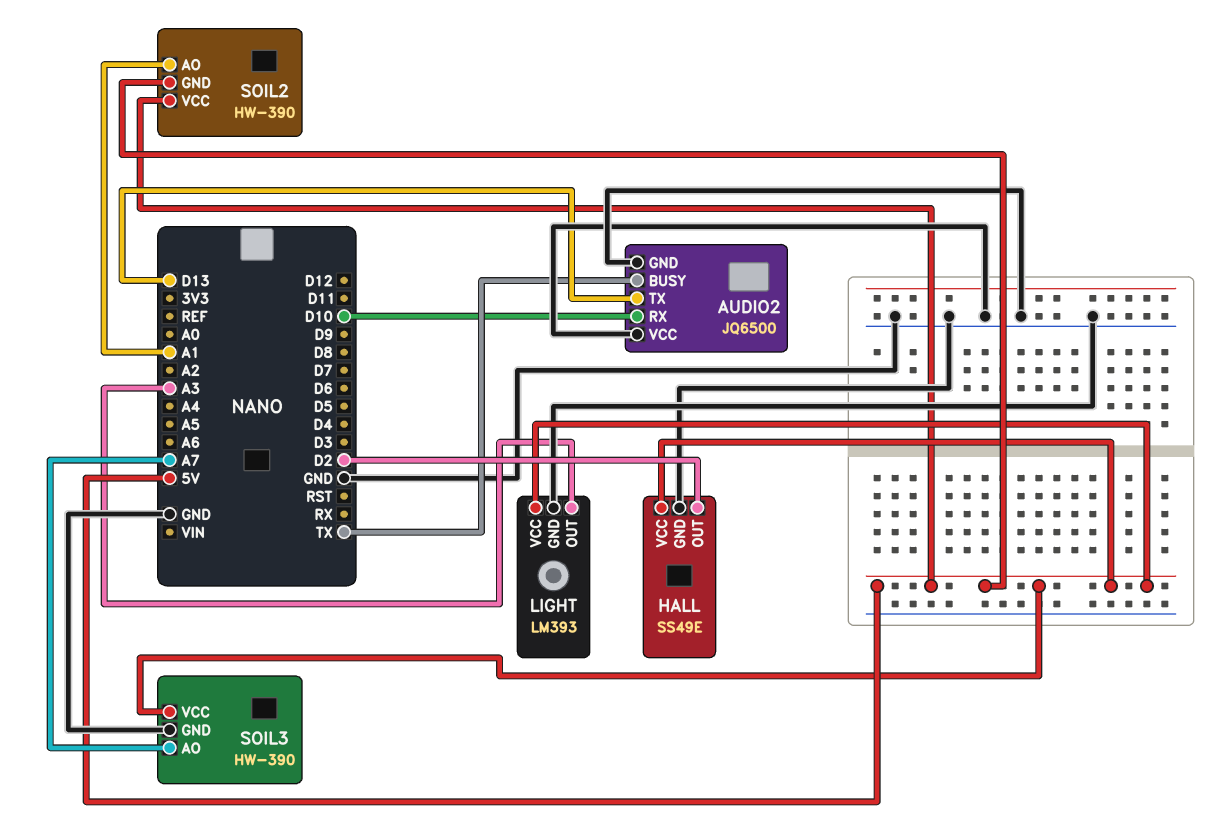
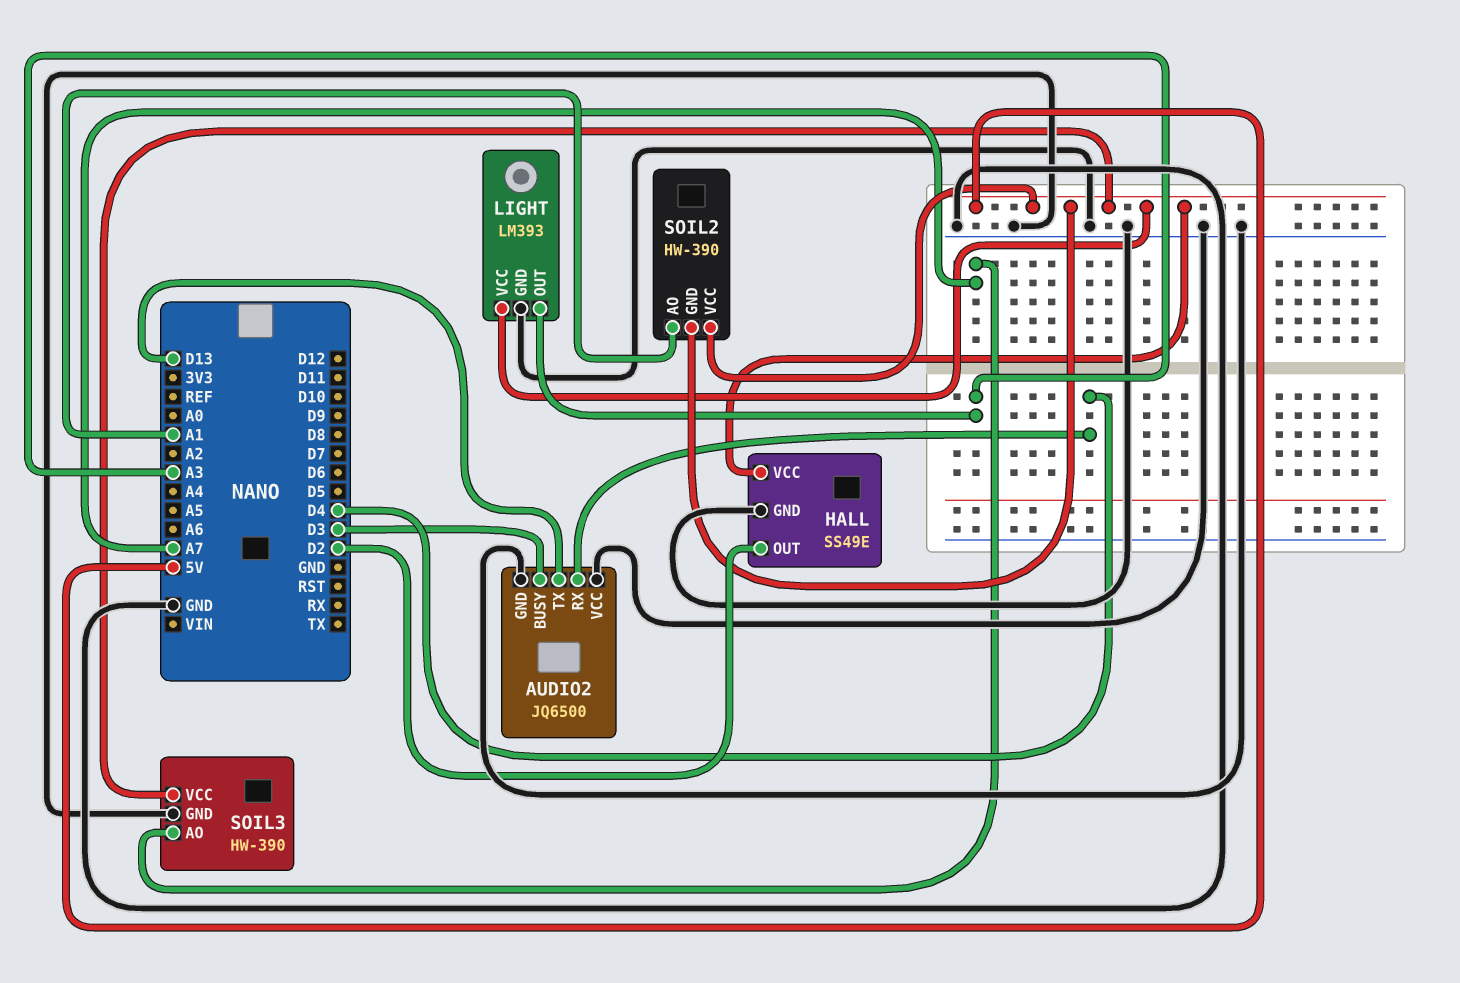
AUDIO2 pin BUSY: TX -> D3
AUDIO2 pin RX: D10 -> D4

